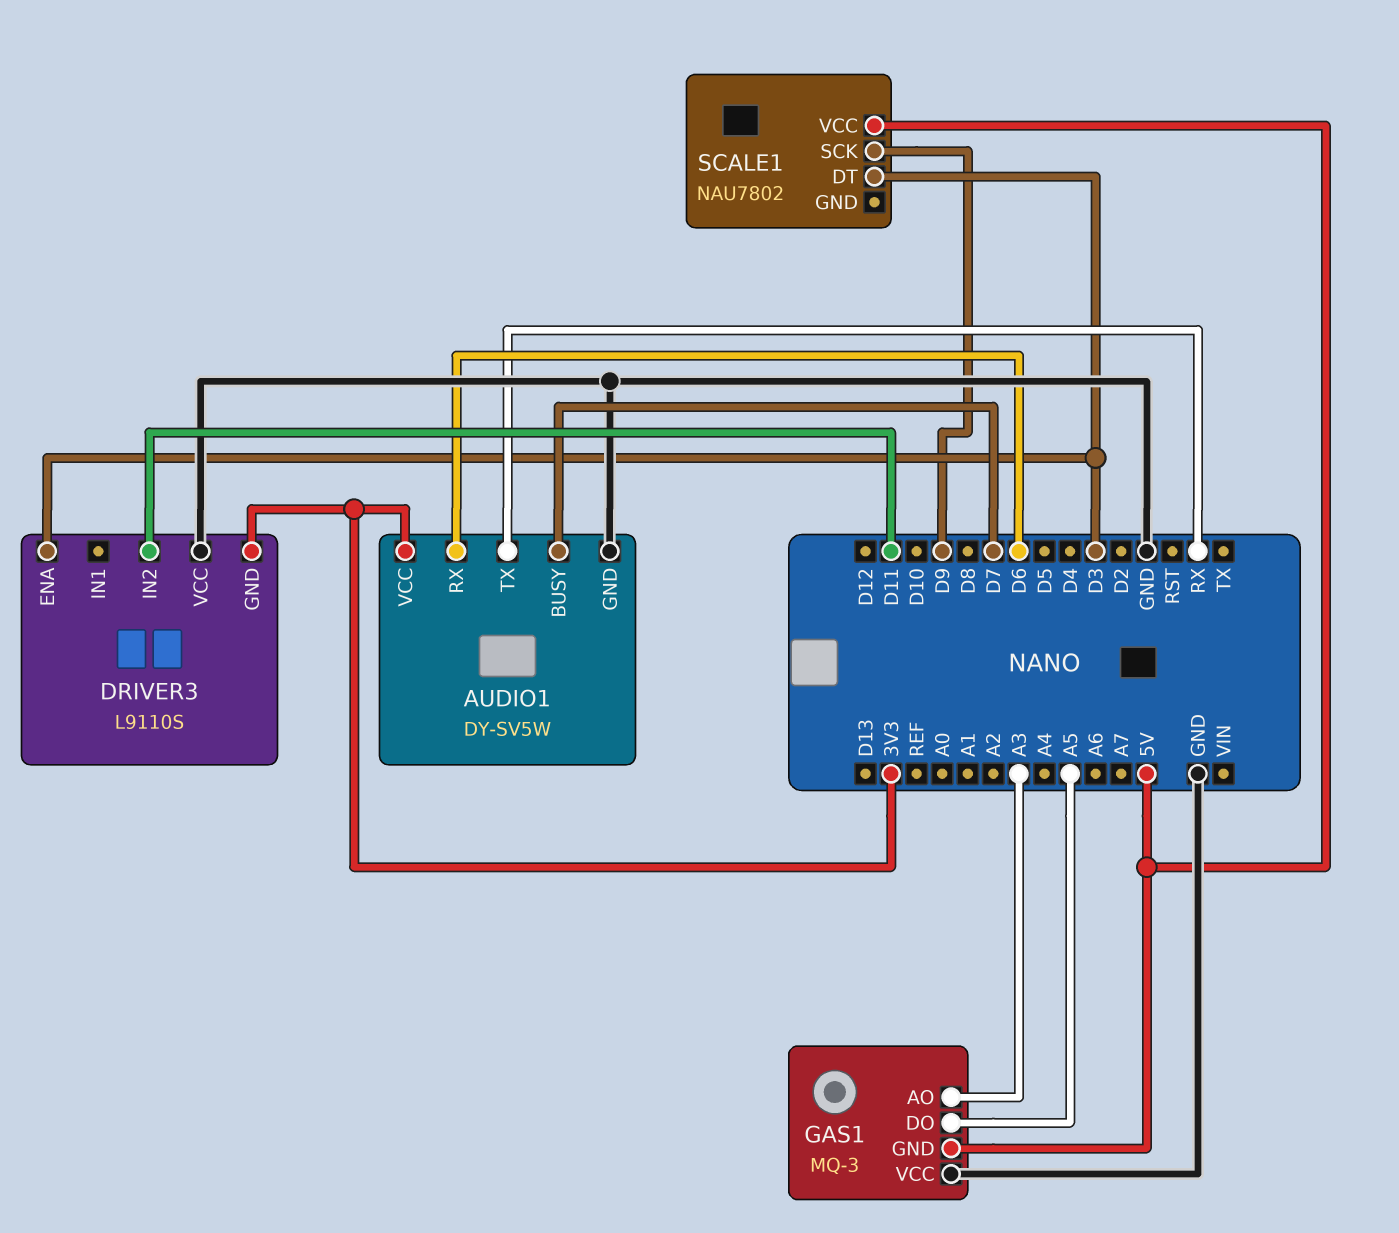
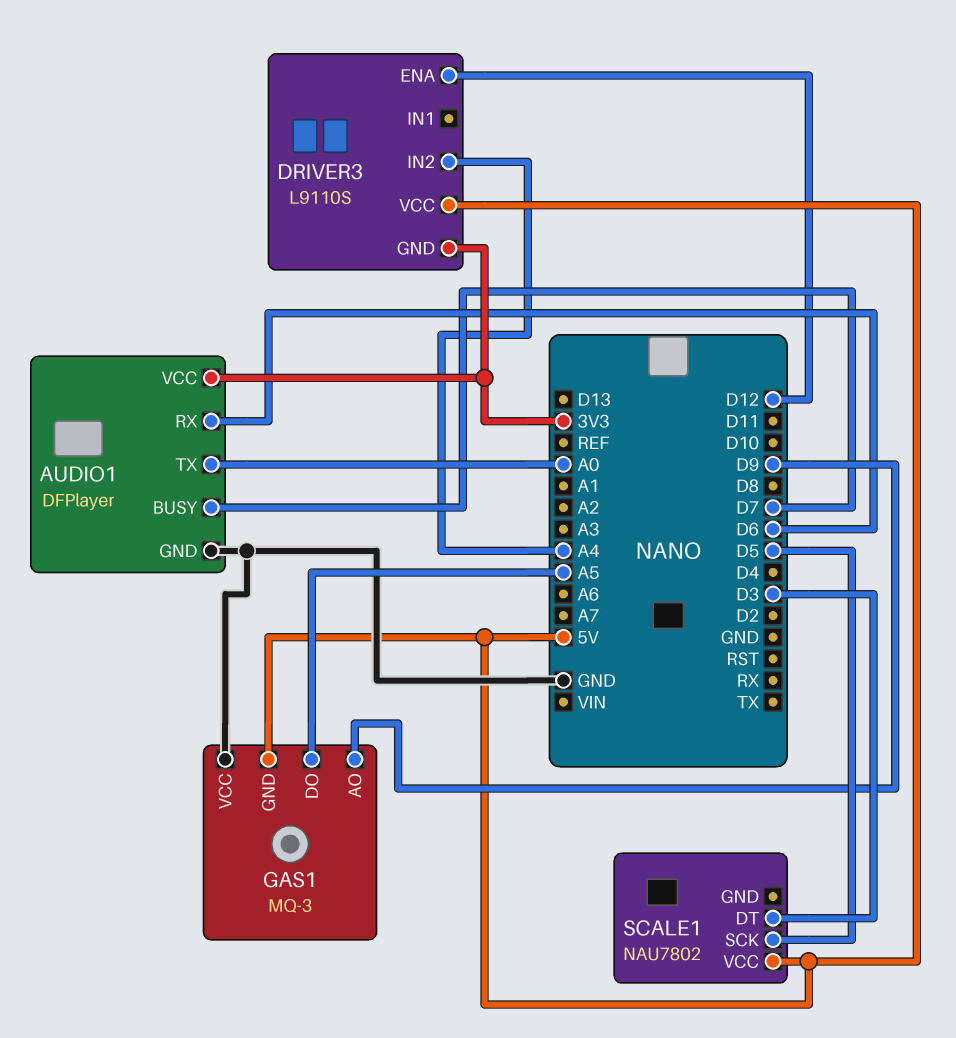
AUDIO1: DY-SV5W -> DFPlayer
AUDIO1 pin TX: RX -> A0
DRIVER3 pin ENA: D3 -> D12
DRIVER3 pin IN2: D11 -> A4
DRIVER3 pin VCC: GND -> 5V
GAS1 pin AO: A3 -> D9
SCALE1 pin SCK: D9 -> D5

